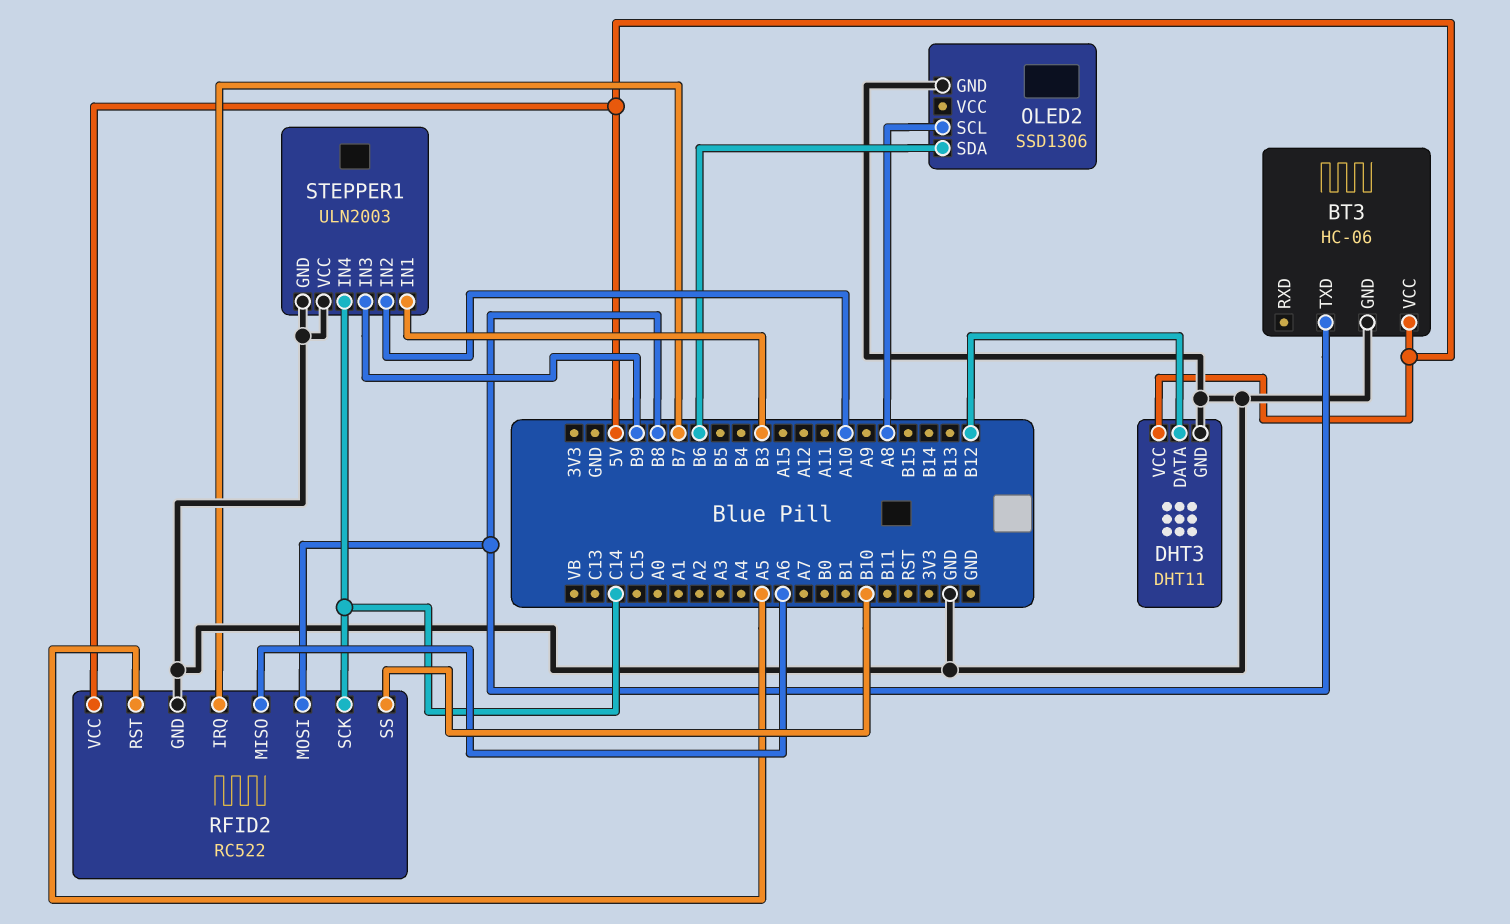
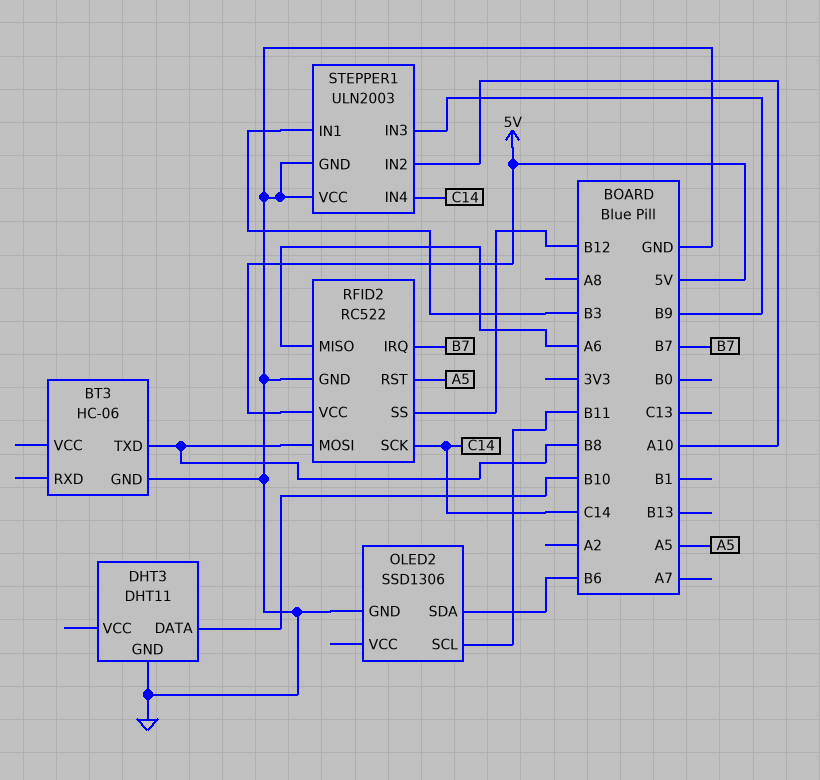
BT3 pin VCC: 5V -> none
DHT3 pin DATA: B12 -> B10
DHT3 pin VCC: 5V -> none
OLED2 pin SCL: A8 -> B11
RFID2 pin SS: B10 -> B12

